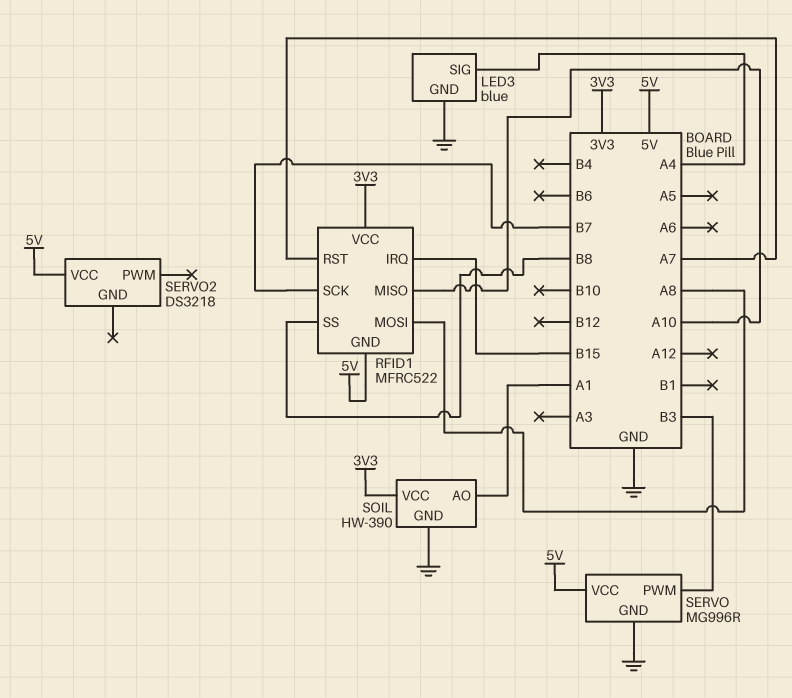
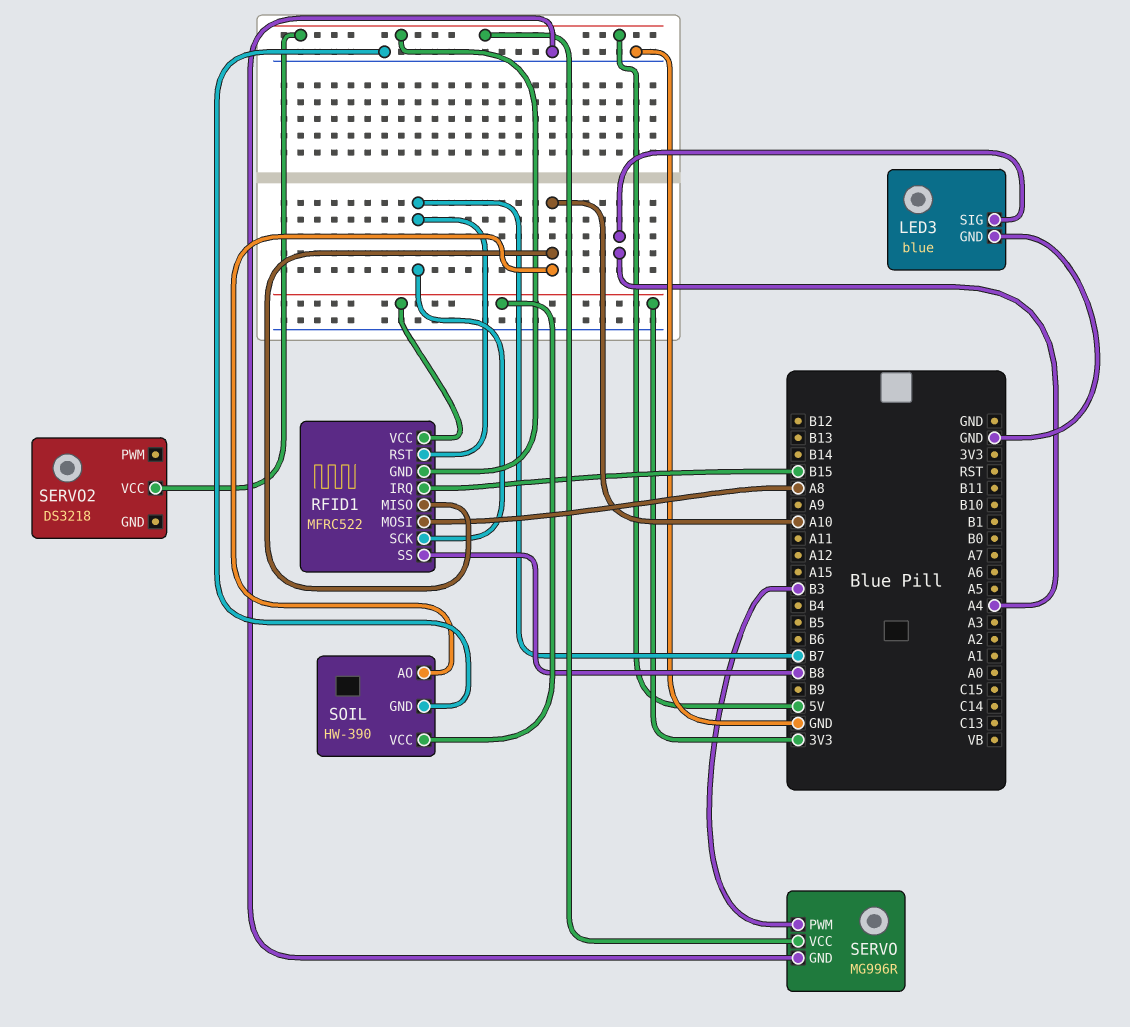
RFID1 pin RST: A7 -> B7
SOIL pin AO: A1 -> A10

